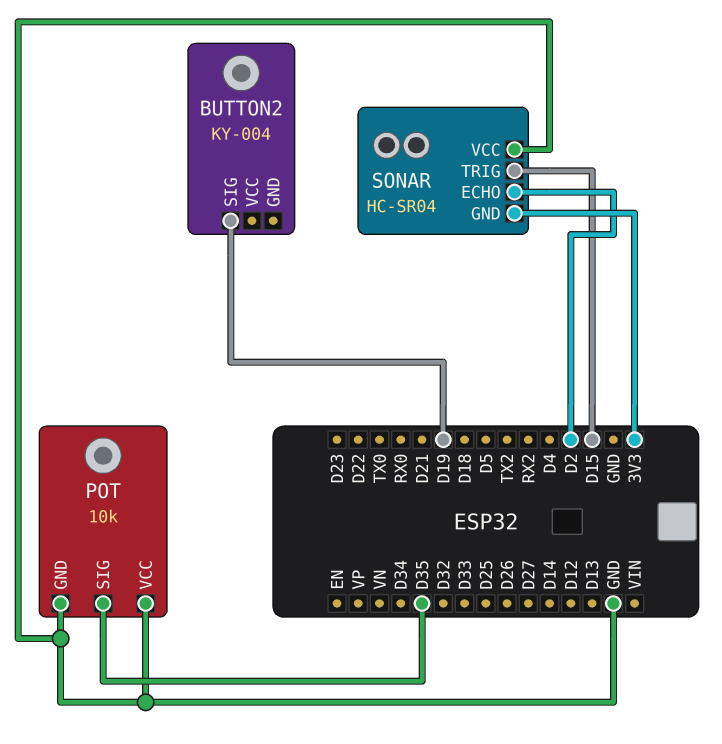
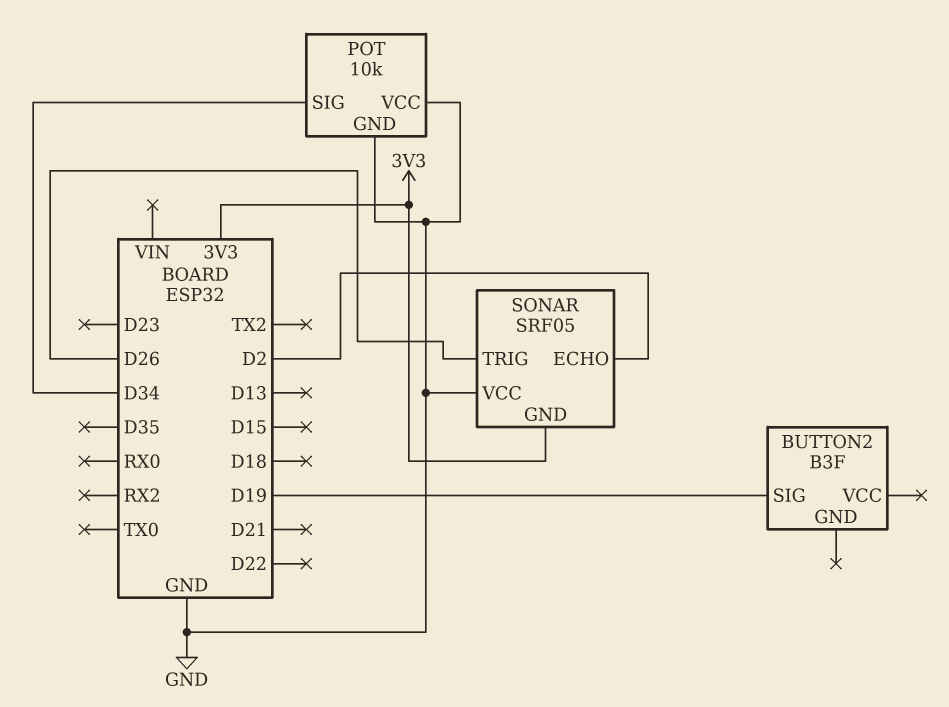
BUTTON2: KY-004 -> B3F
POT pin SIG: D35 -> D34
SONAR: HC-SR04 -> SRF05
SONAR pin TRIG: D15 -> D26

